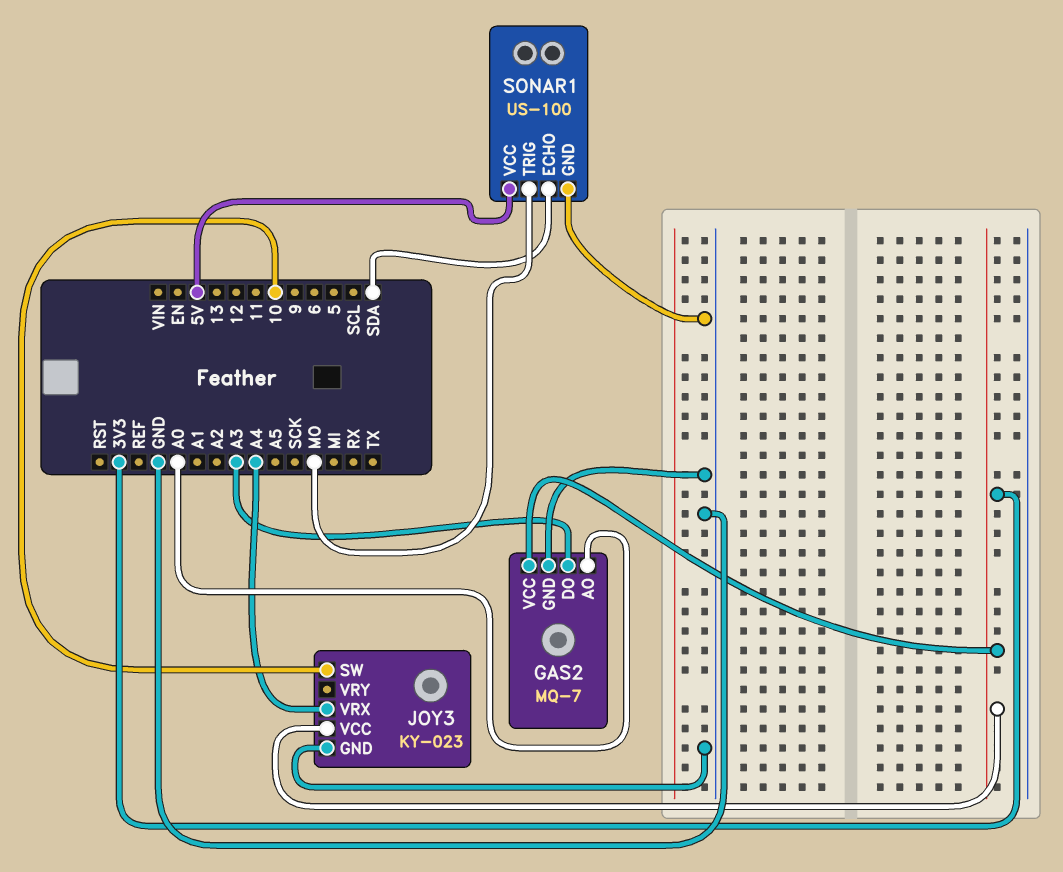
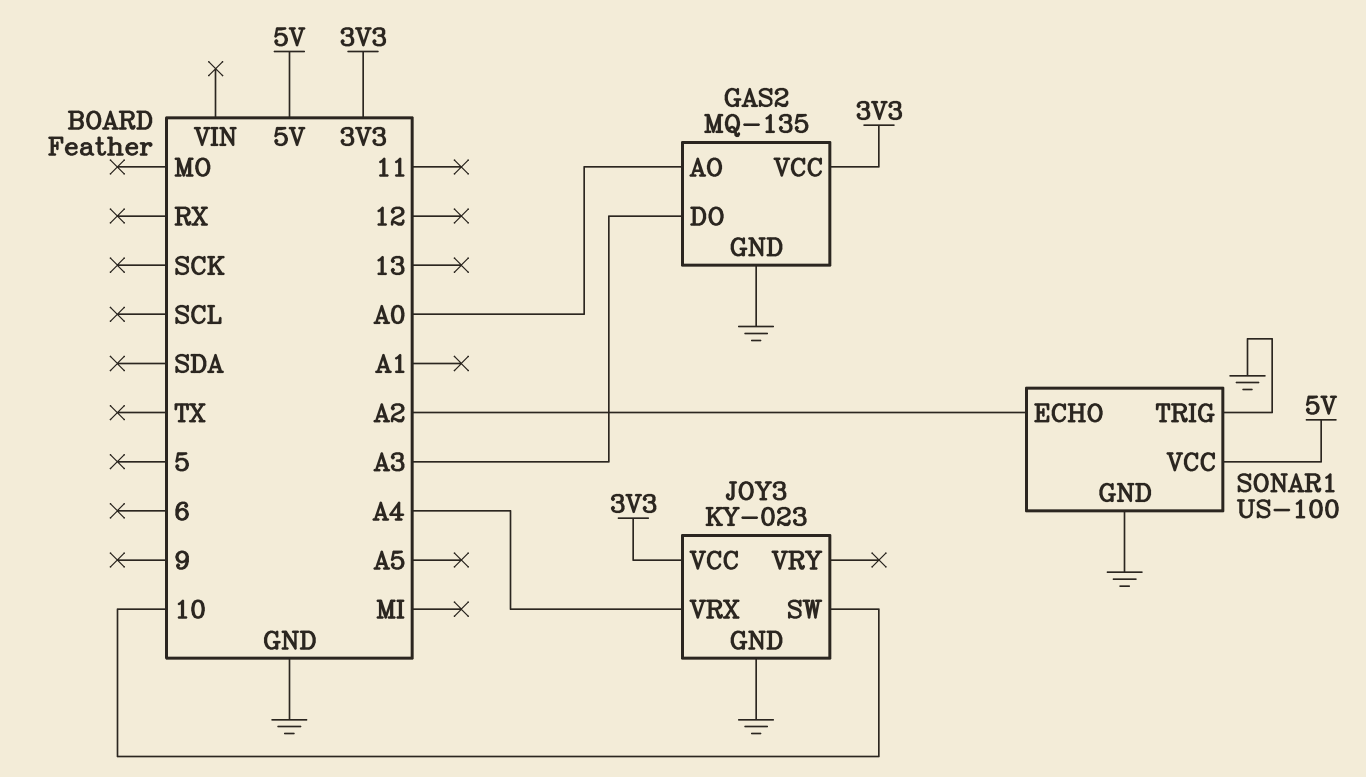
GAS2: MQ-7 -> MQ-135
SONAR1 pin ECHO: SDA -> A2
SONAR1 pin TRIG: MO -> GND

